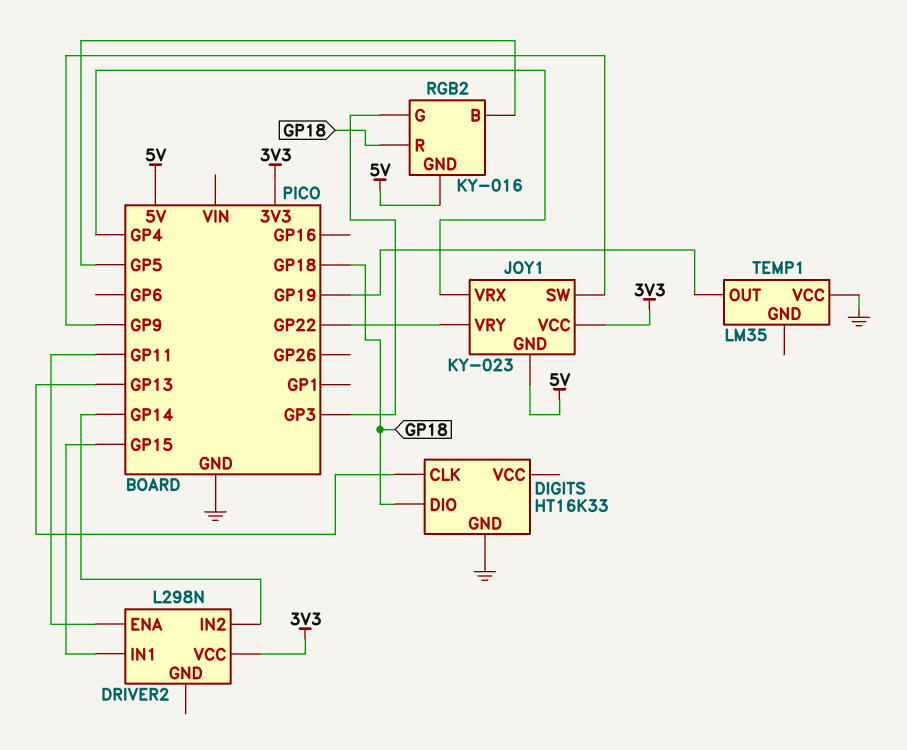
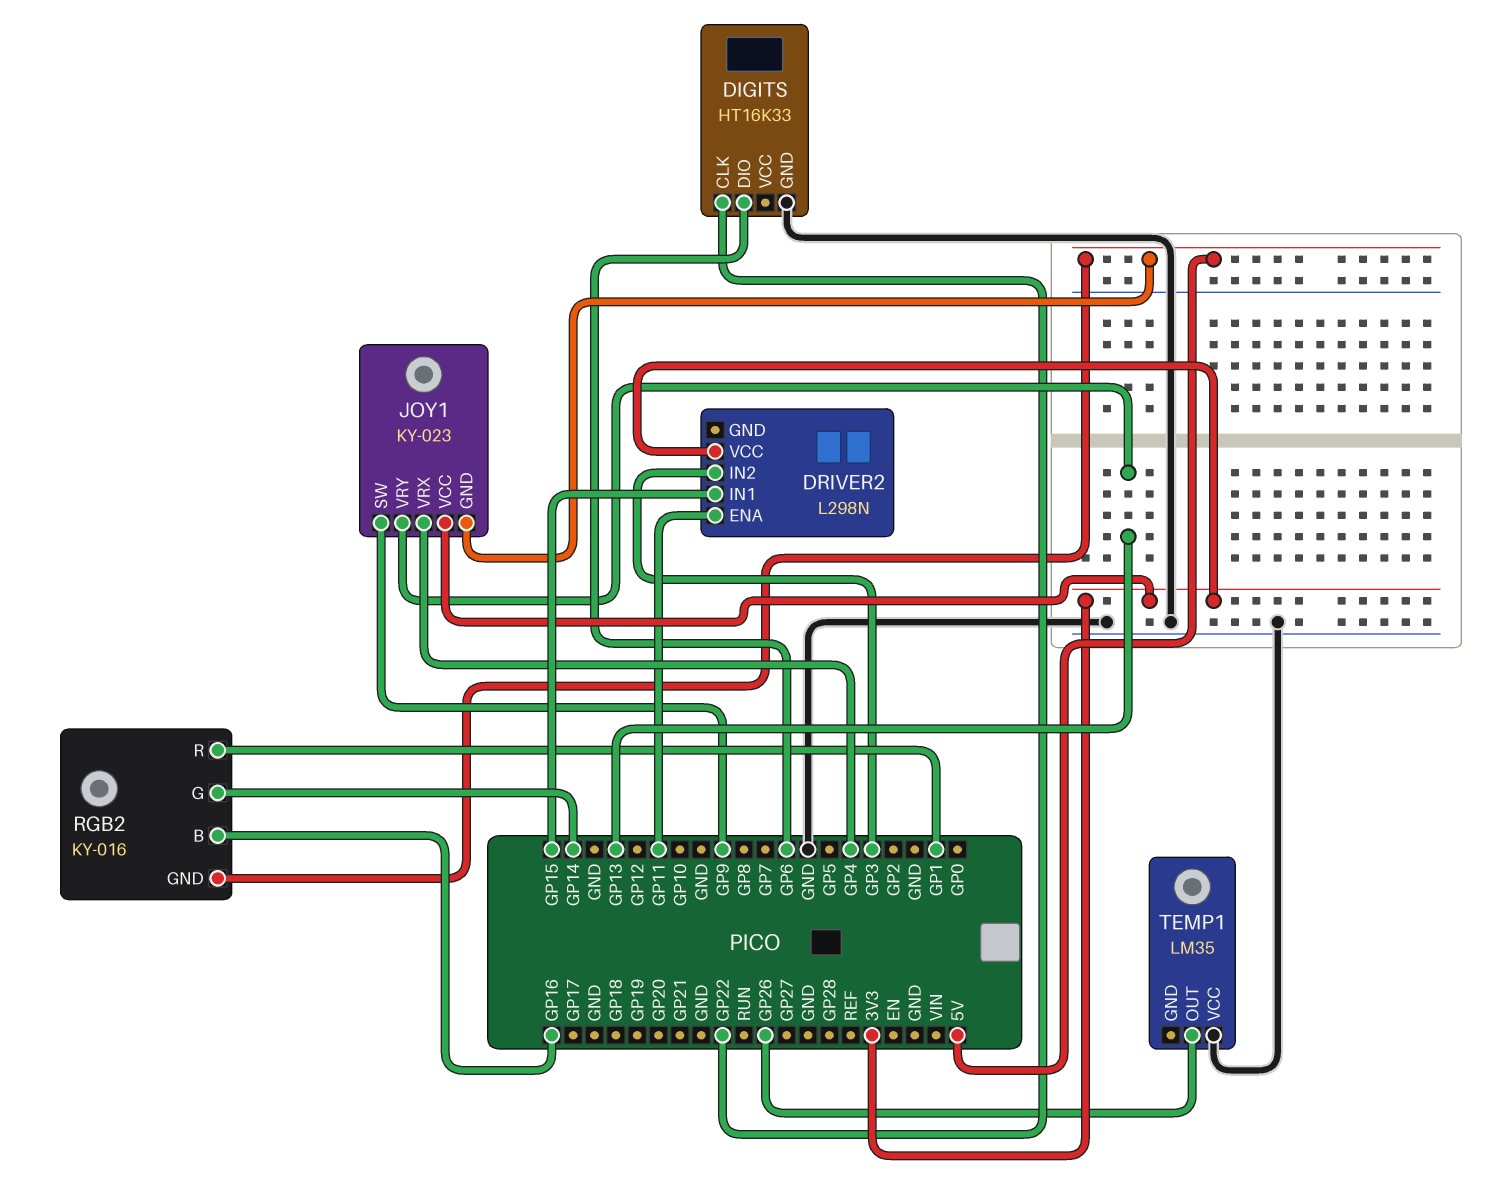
DIGITS pin CLK: GP13 -> GP22
DIGITS pin DIO: GP18 -> GP6
DRIVER2 pin IN2: GP14 -> GP3
JOY1 pin VRY: GP22 -> GP13
RGB2 pin B: GP5 -> GP16
RGB2 pin G: GP3 -> GP14
RGB2 pin R: GP18 -> GP1
TEMP1 pin OUT: GP19 -> GP26

